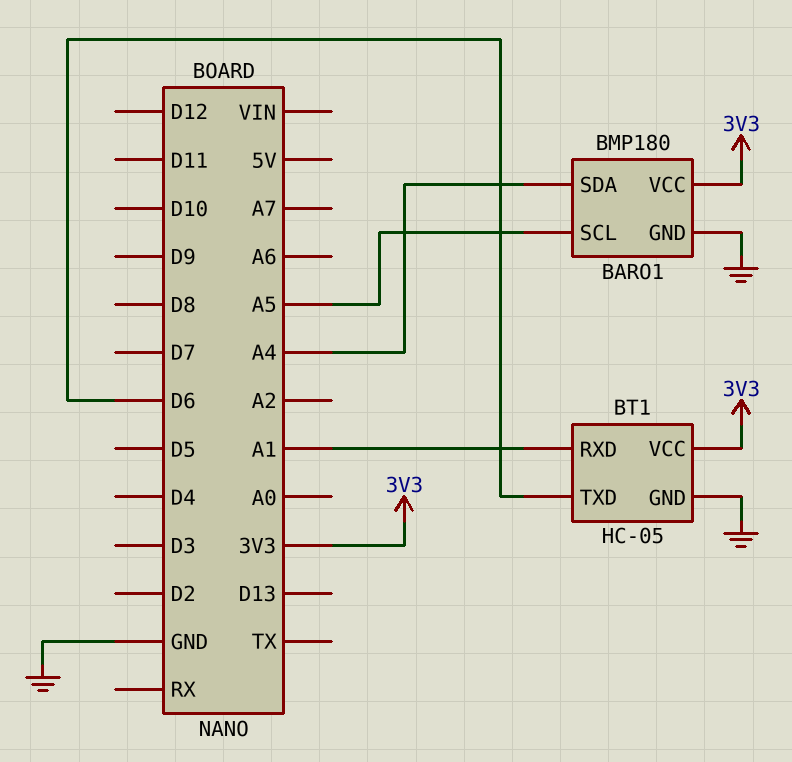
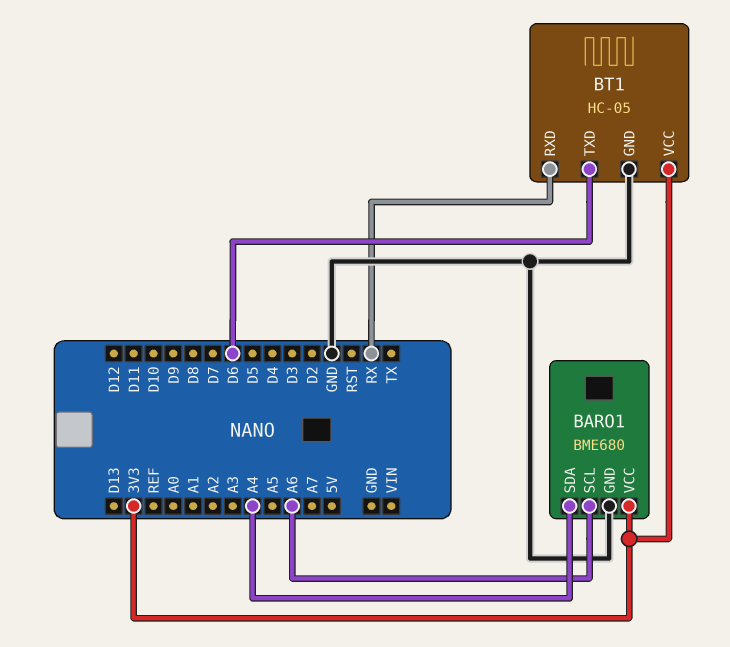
BARO1: BMP180 -> BME680
BARO1 pin SCL: A5 -> A6
BT1 pin RXD: A1 -> RX

